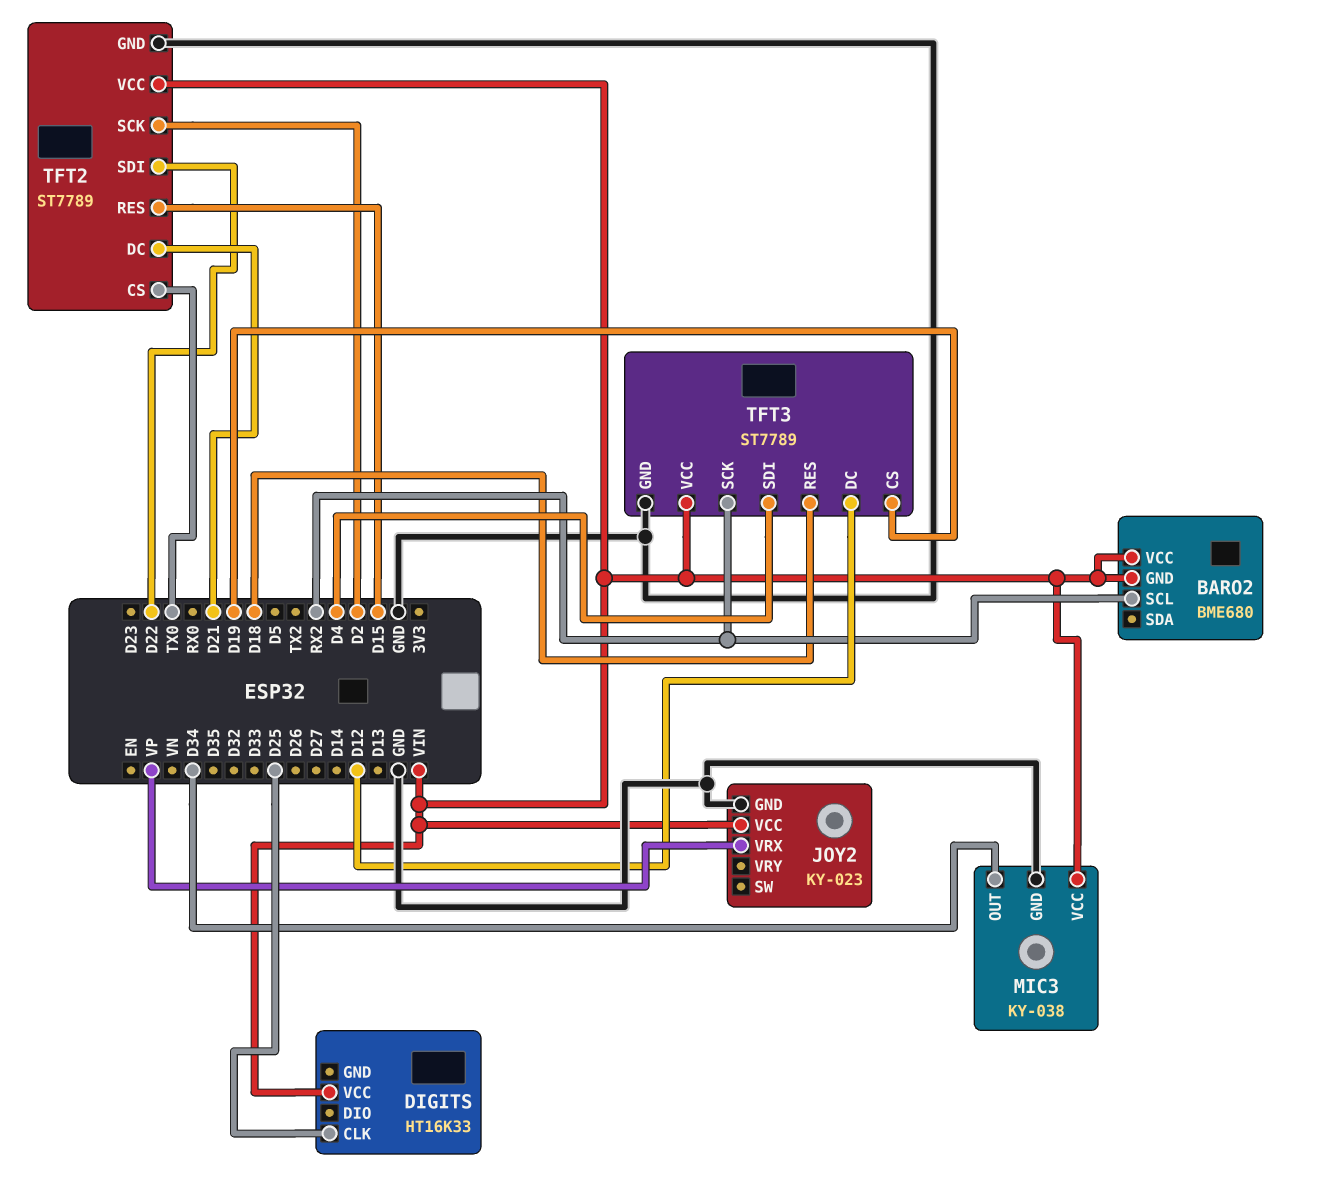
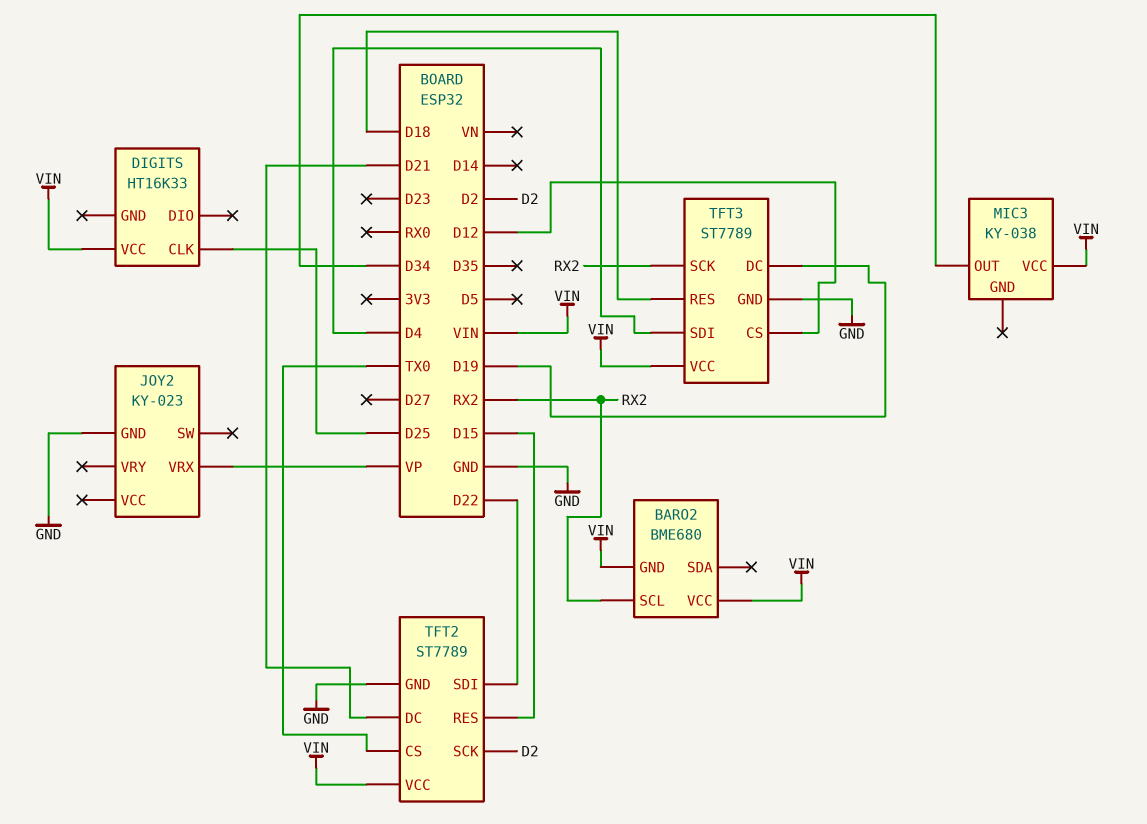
JOY2 pin VCC: VIN -> none
MIC3 pin GND: GND -> none
TFT3 pin CS: D19 -> D12
TFT3 pin DC: D12 -> D19

